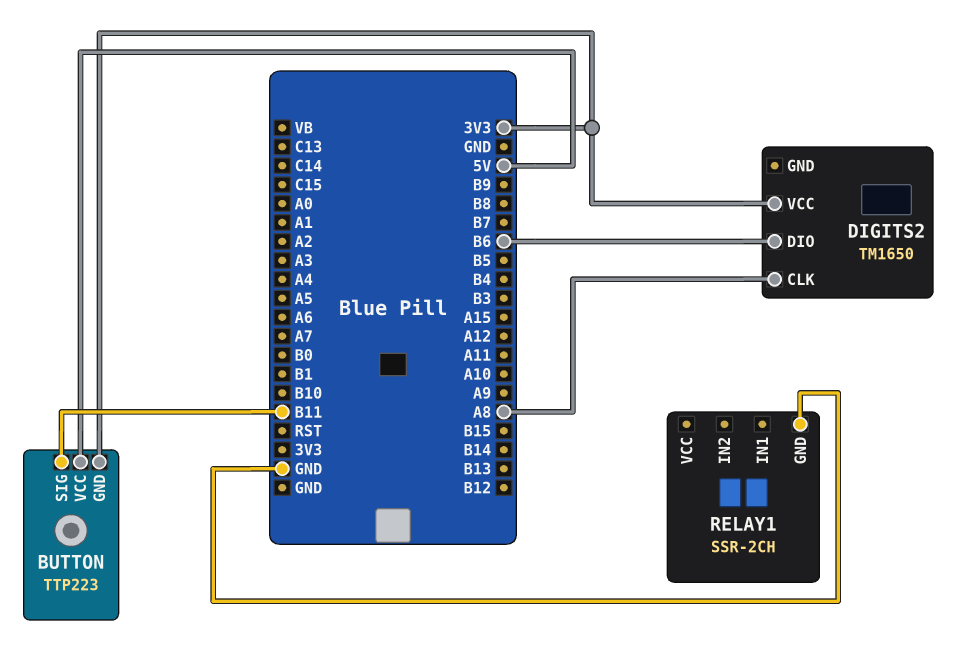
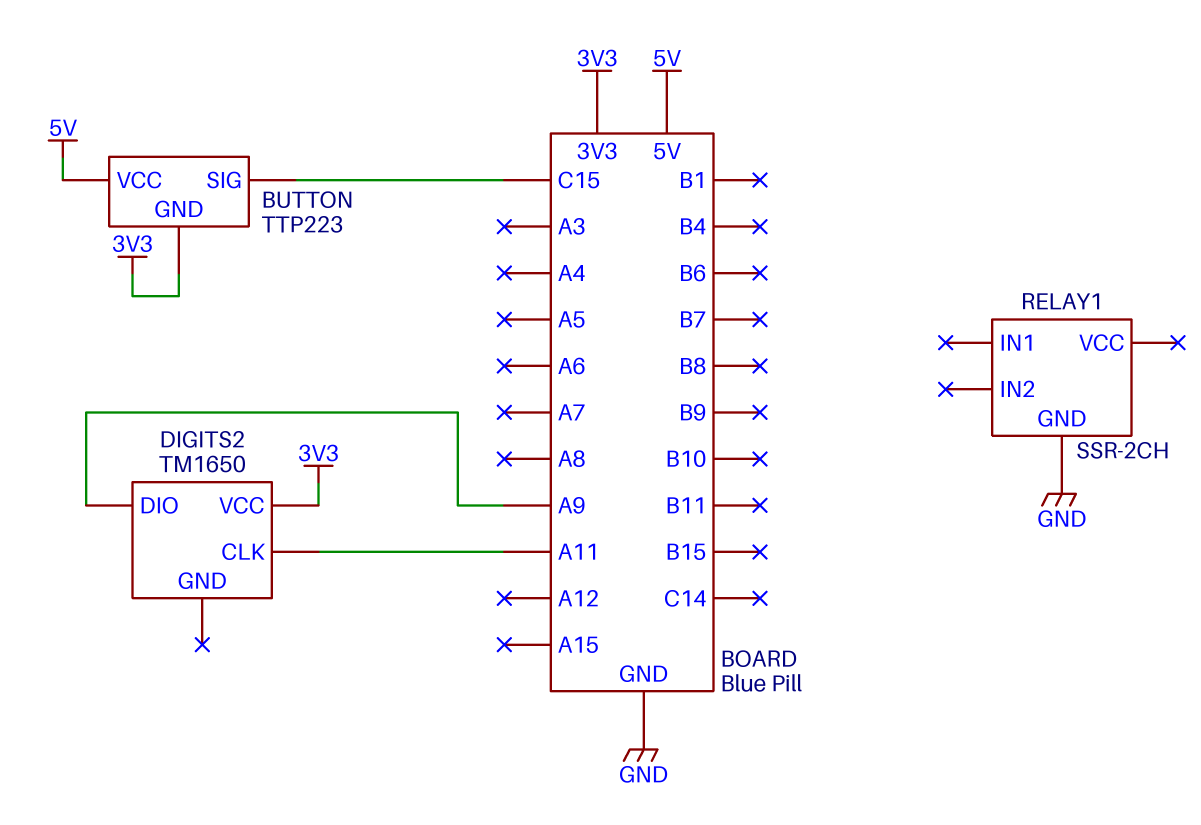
BUTTON pin SIG: B11 -> C15
DIGITS2 pin CLK: A8 -> A11
DIGITS2 pin DIO: B6 -> A9

